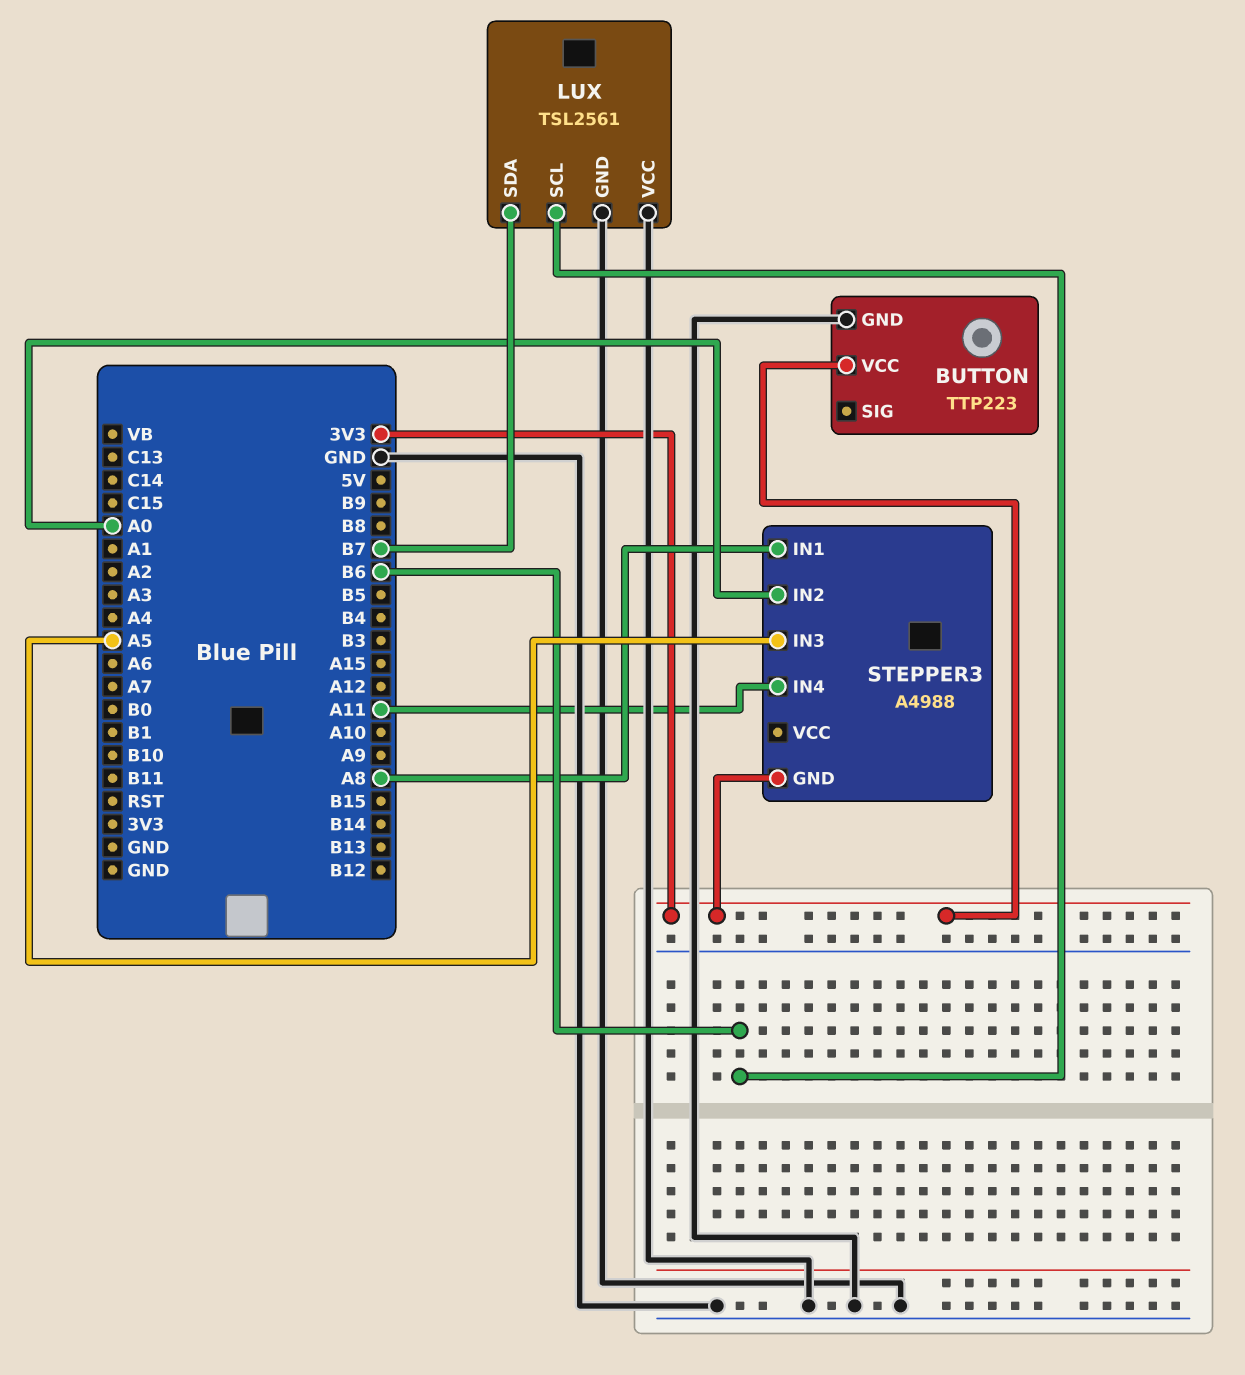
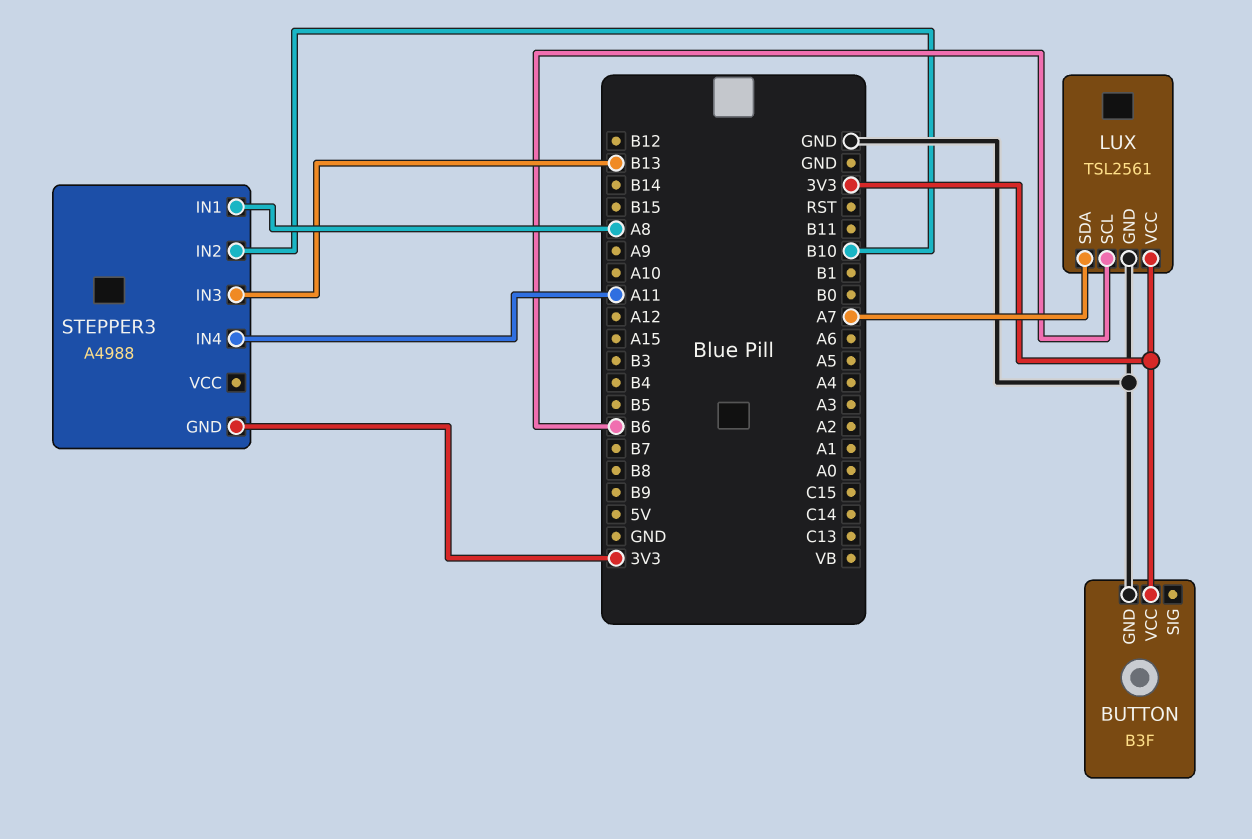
BUTTON: TTP223 -> B3F
LUX pin SDA: B7 -> A7
LUX pin VCC: GND -> 3V3
STEPPER3 pin IN2: A0 -> B10
STEPPER3 pin IN3: A5 -> B13

